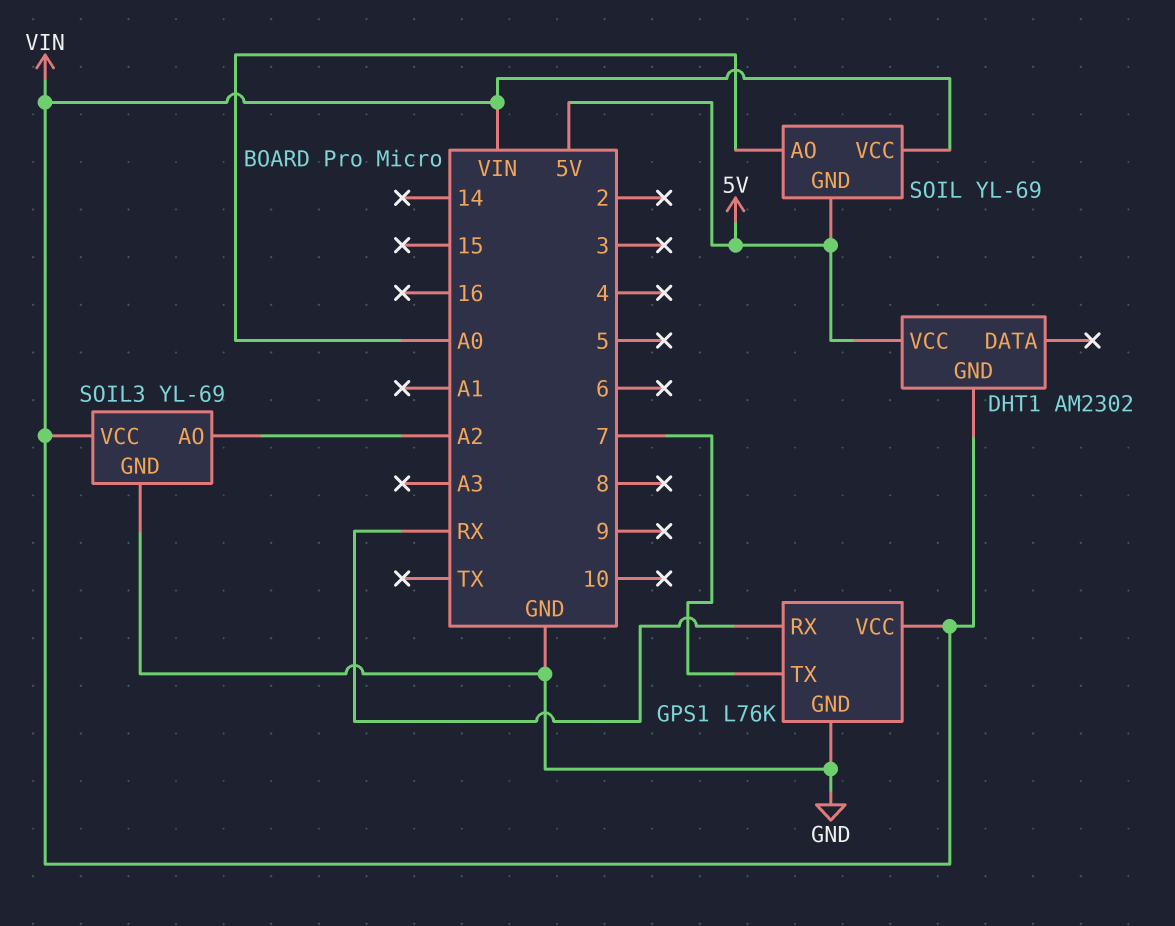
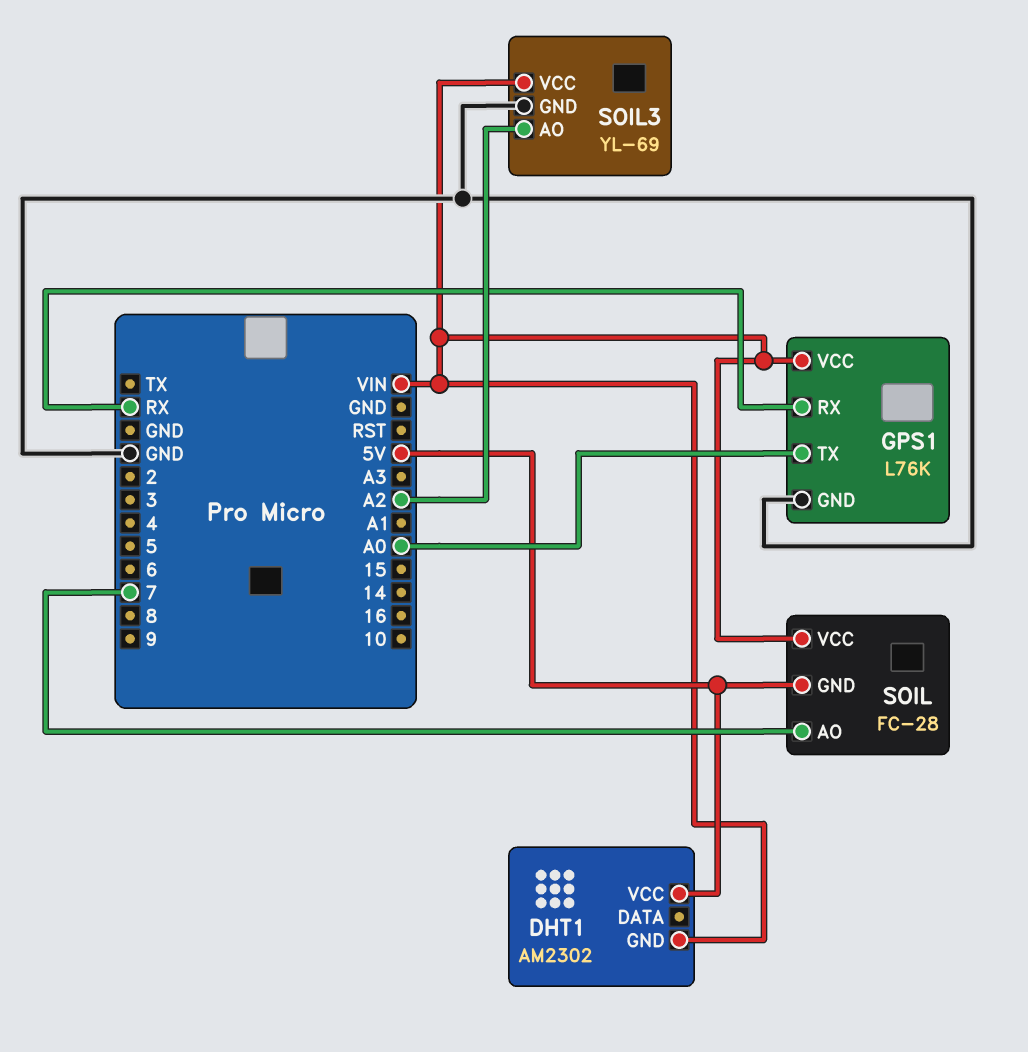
GPS1 pin TX: 7 -> A0
SOIL: YL-69 -> FC-28
SOIL pin AO: A0 -> 7

